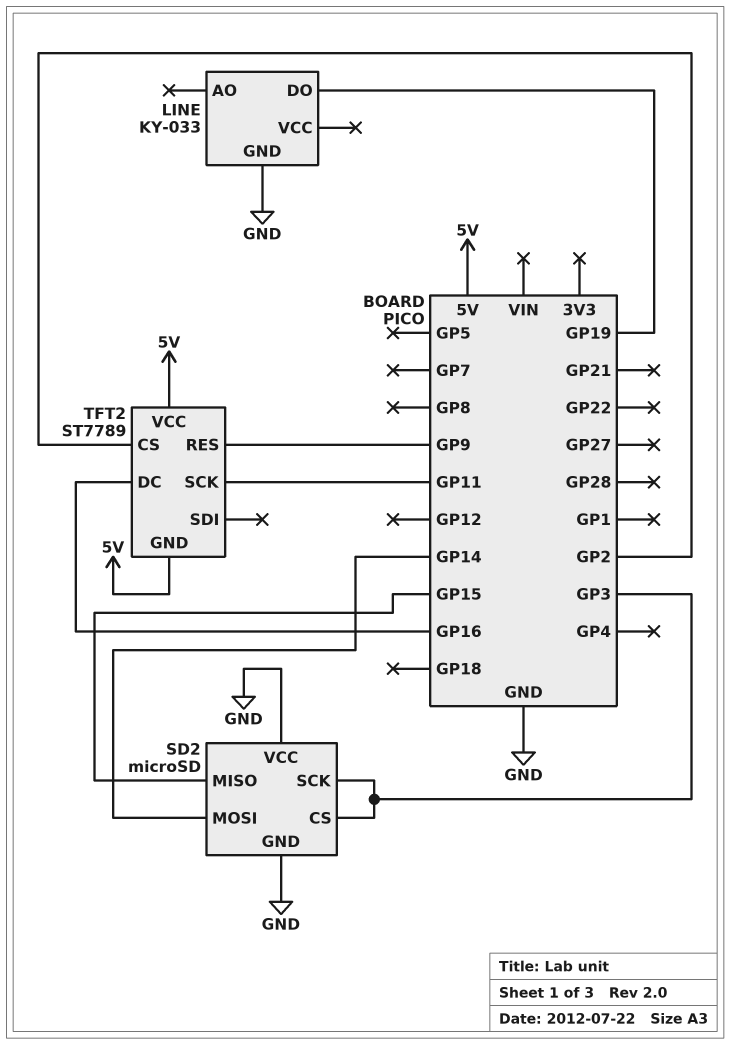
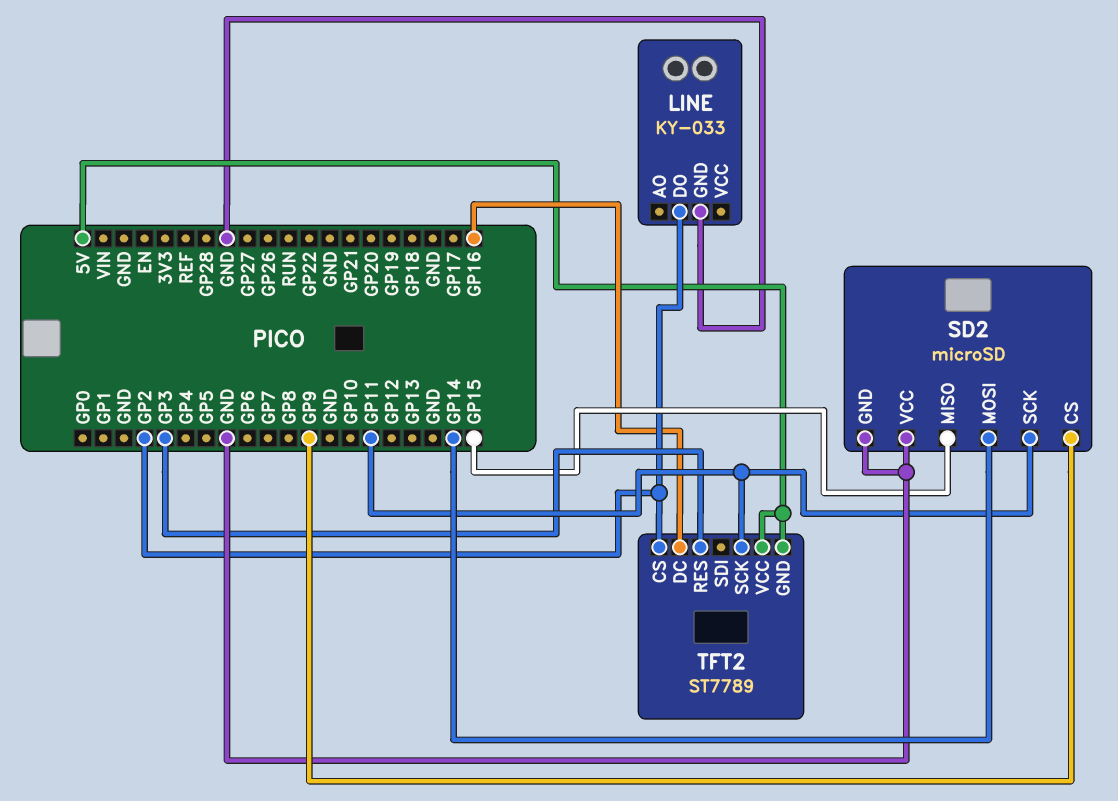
LINE pin DO: GP19 -> GP2
SD2 pin CS: GP3 -> GP9
SD2 pin SCK: GP3 -> GP11
TFT2 pin RES: GP9 -> GP3

